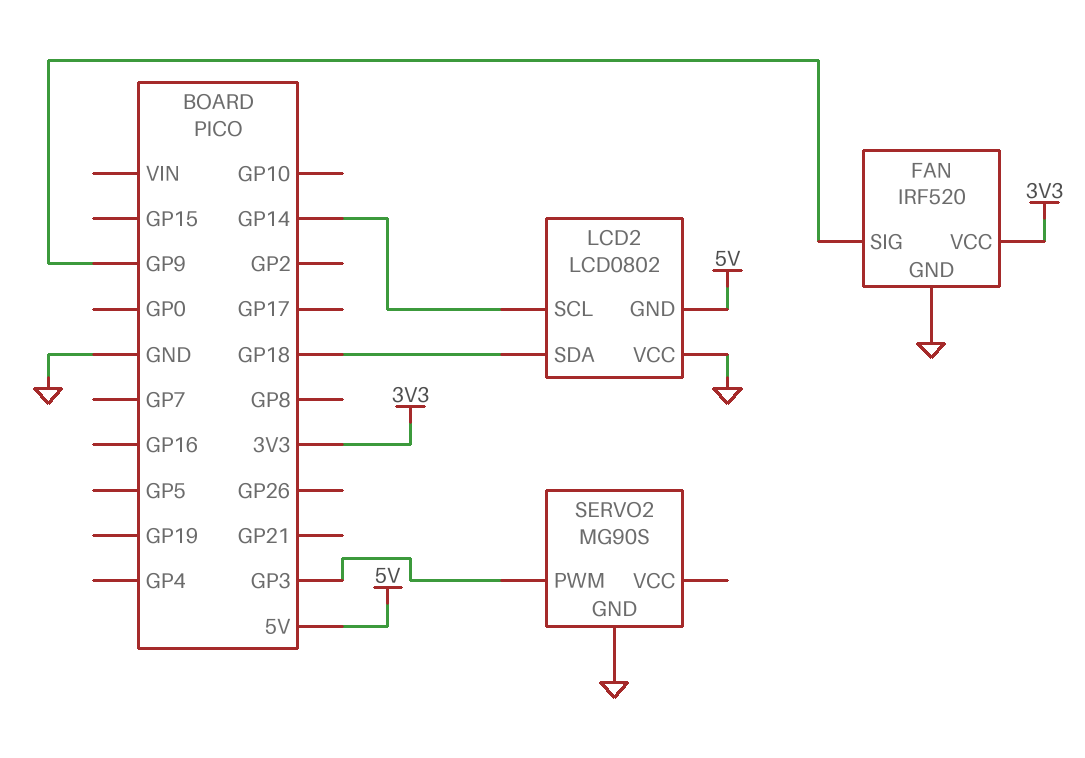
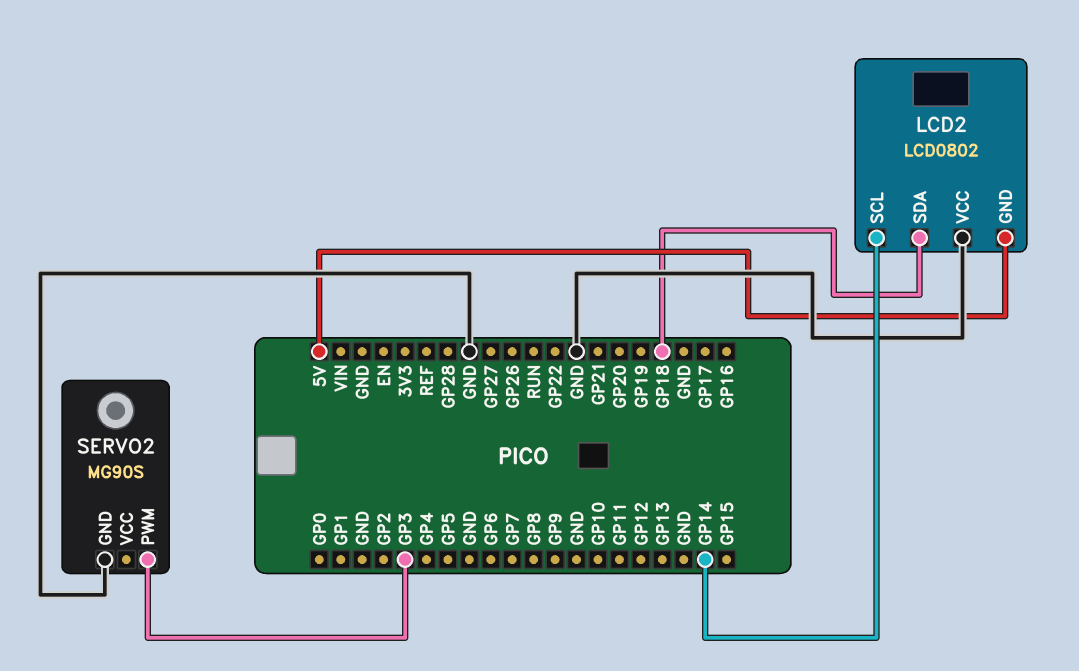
FAN: IRF520 -> none
FAN pin GND: GND -> none
FAN pin SIG: GP9 -> none
FAN pin VCC: 3V3 -> none

